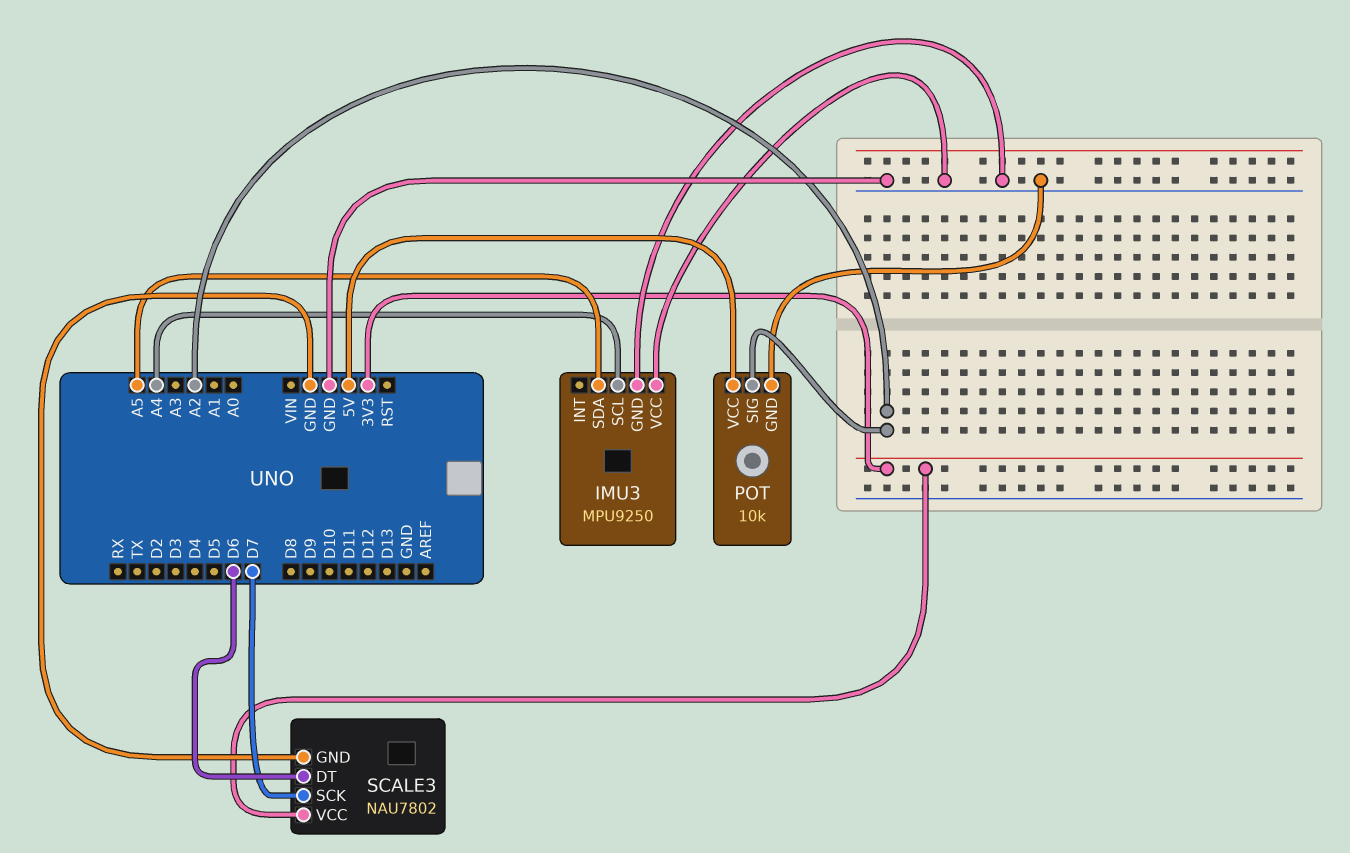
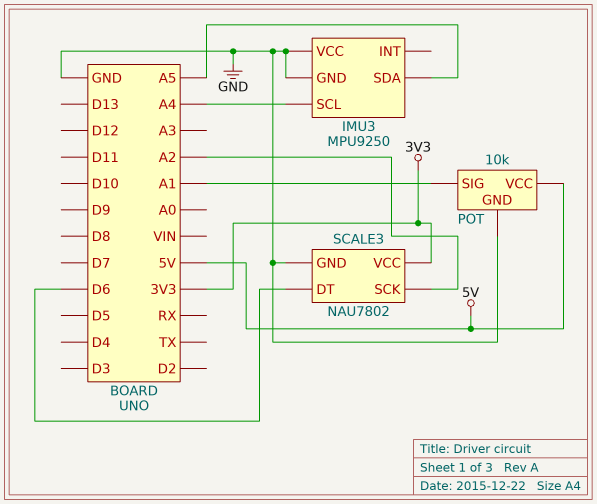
POT pin SIG: A2 -> A1
SCALE3 pin SCK: D7 -> A2

